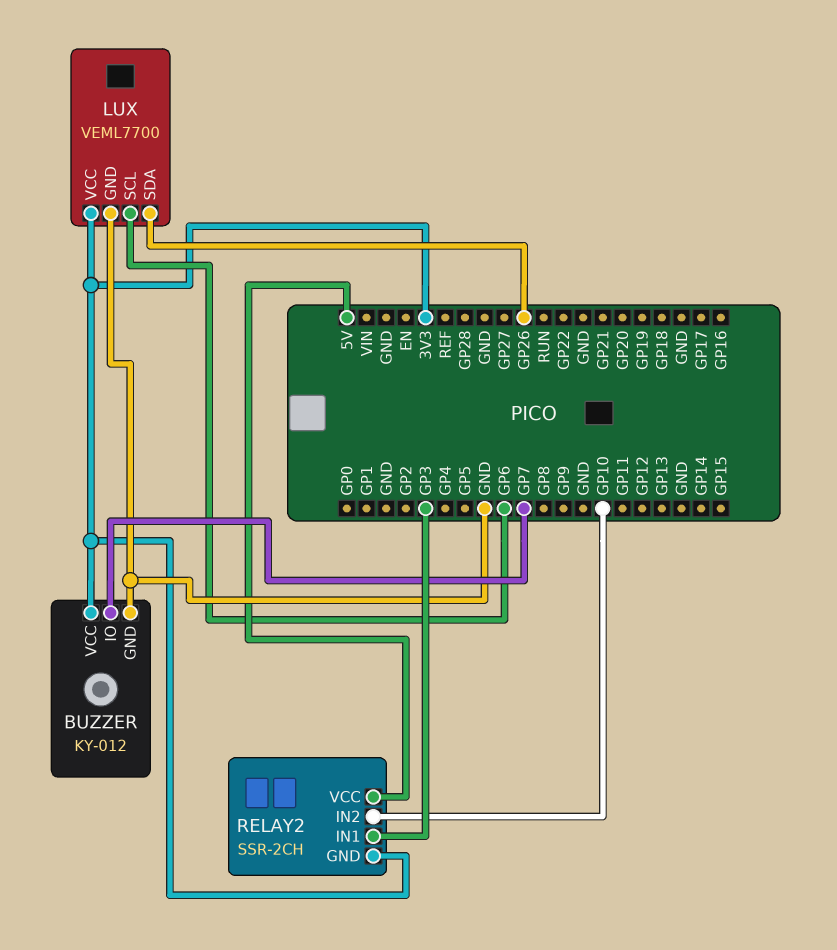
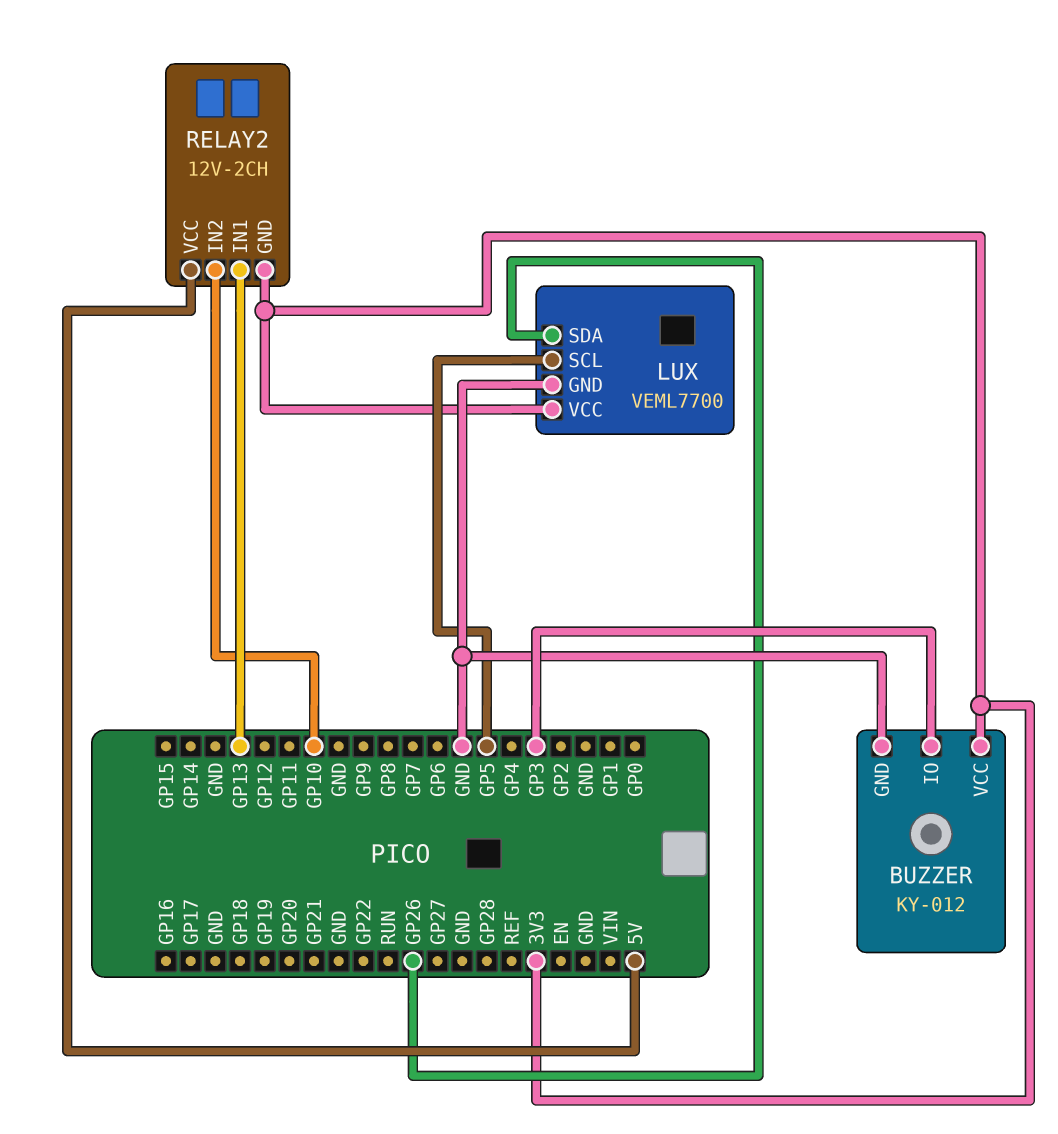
BUZZER pin IO: GP7 -> GP3
LUX pin SCL: GP6 -> GP5
RELAY2: SSR-2CH -> 12V-2CH
RELAY2 pin IN1: GP3 -> GP13

